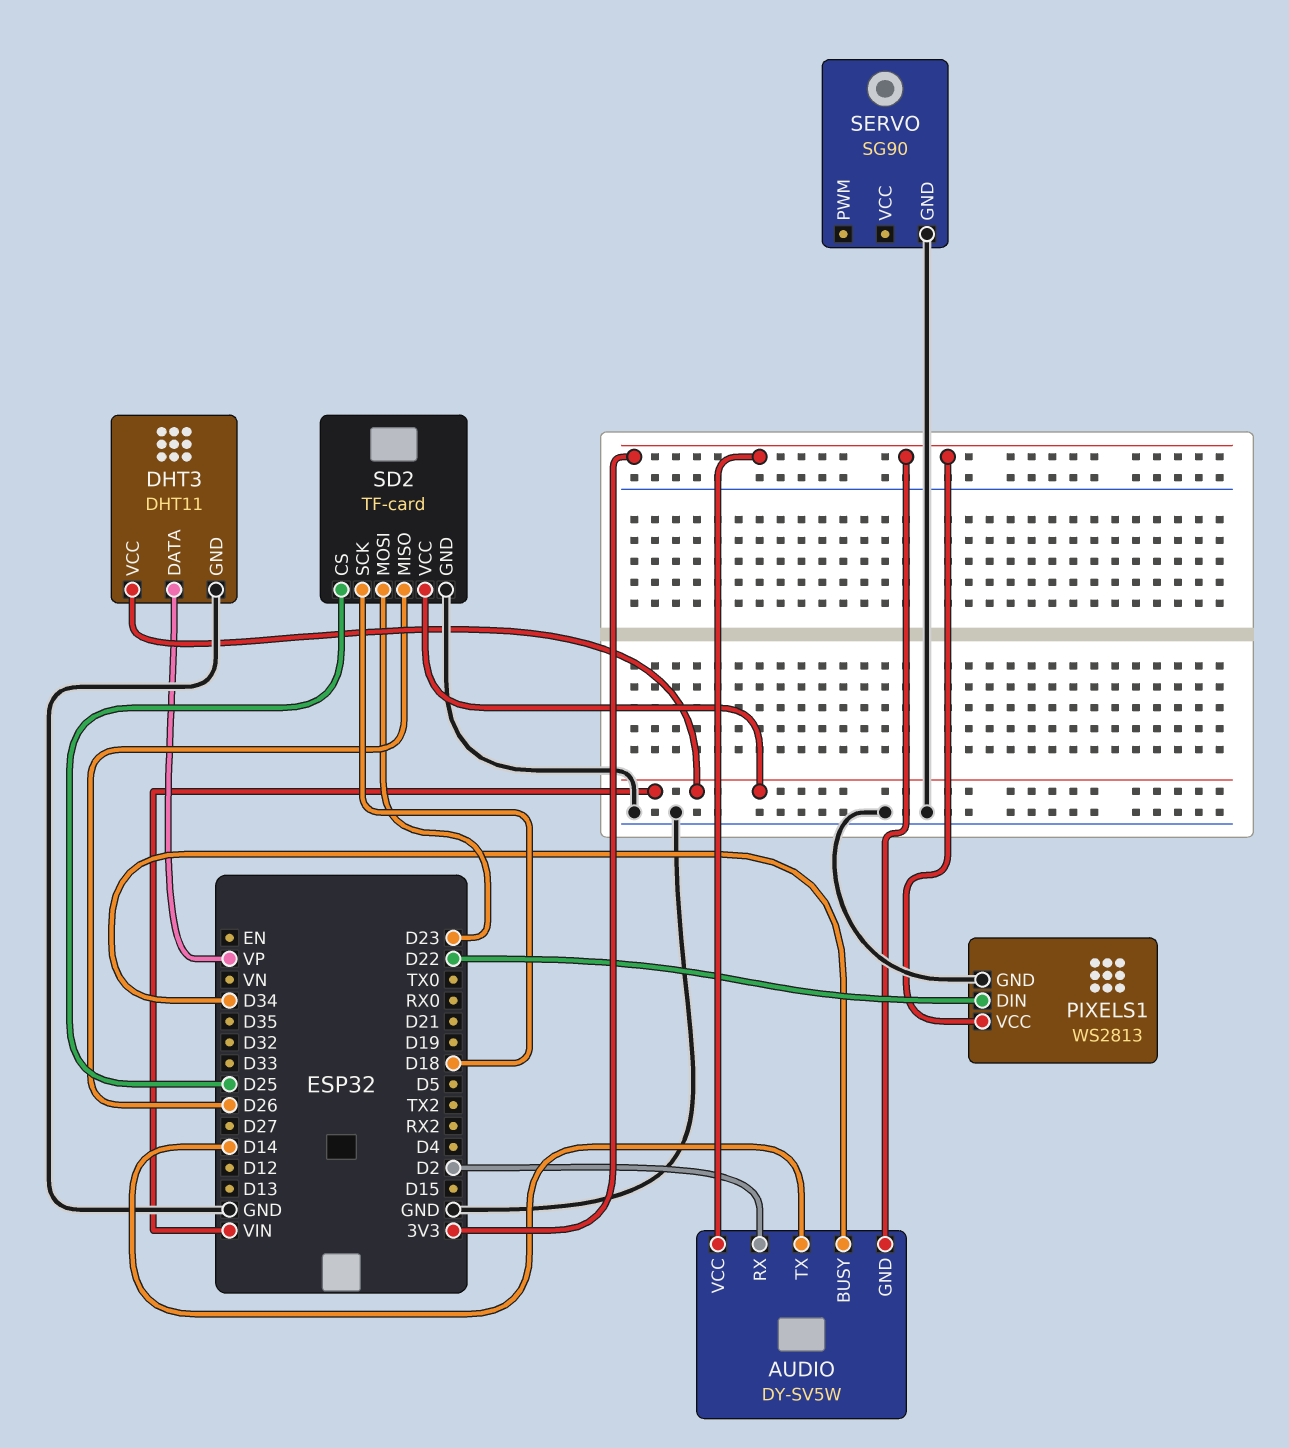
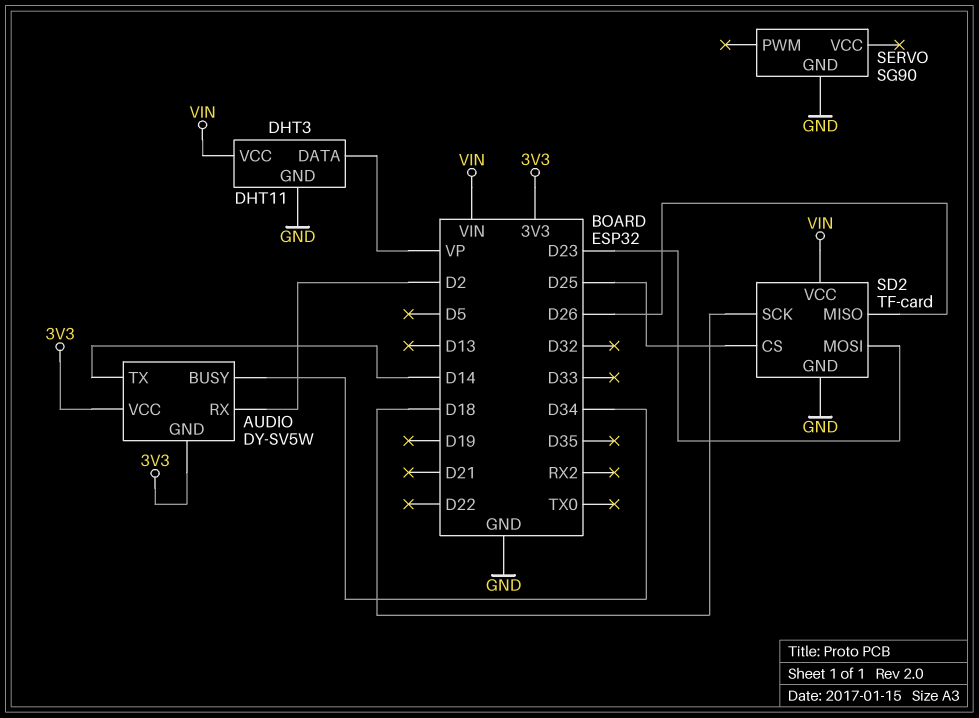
PIXELS1: WS2813 -> none
PIXELS1 pin DIN: D22 -> none
PIXELS1 pin GND: GND -> none
PIXELS1 pin VCC: 3V3 -> none

